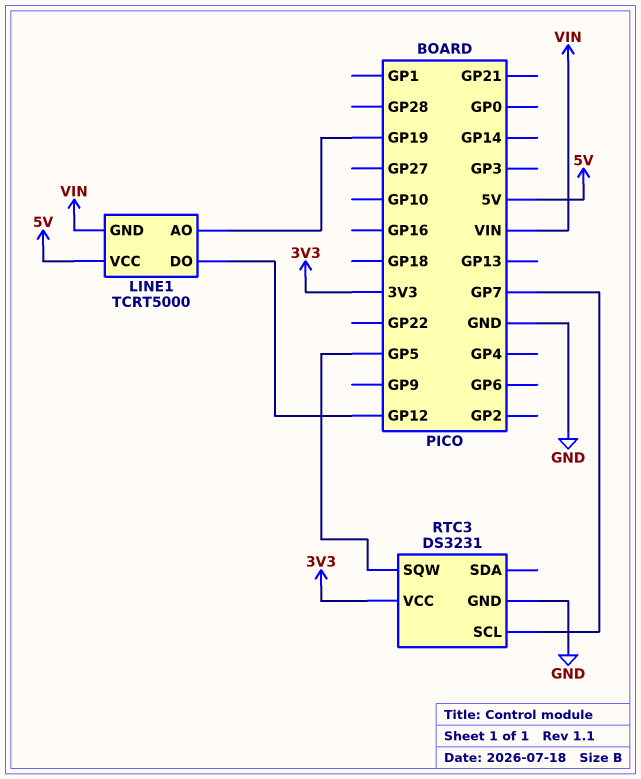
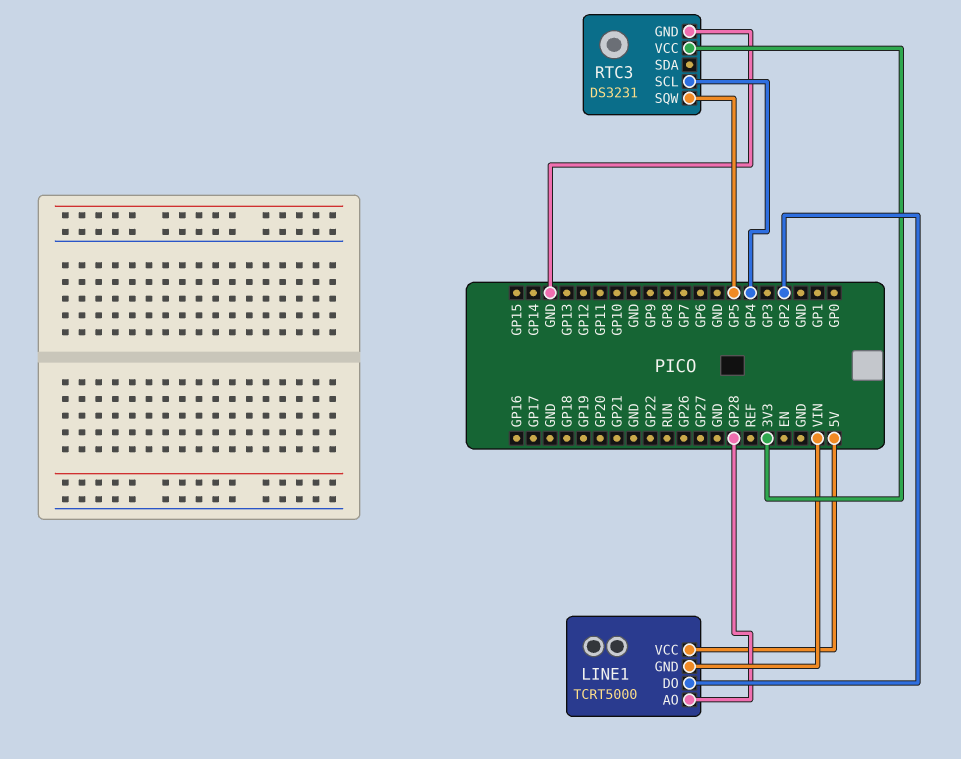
LINE1 pin AO: GP19 -> GP28
LINE1 pin DO: GP12 -> GP2
RTC3 pin SCL: GP7 -> GP4

